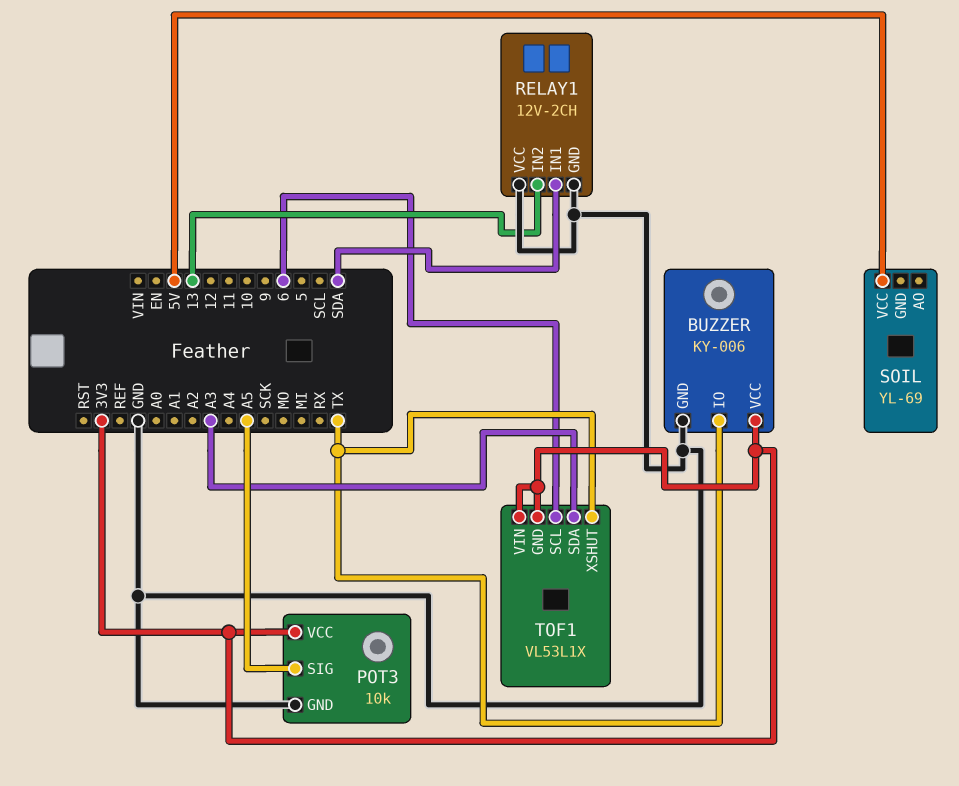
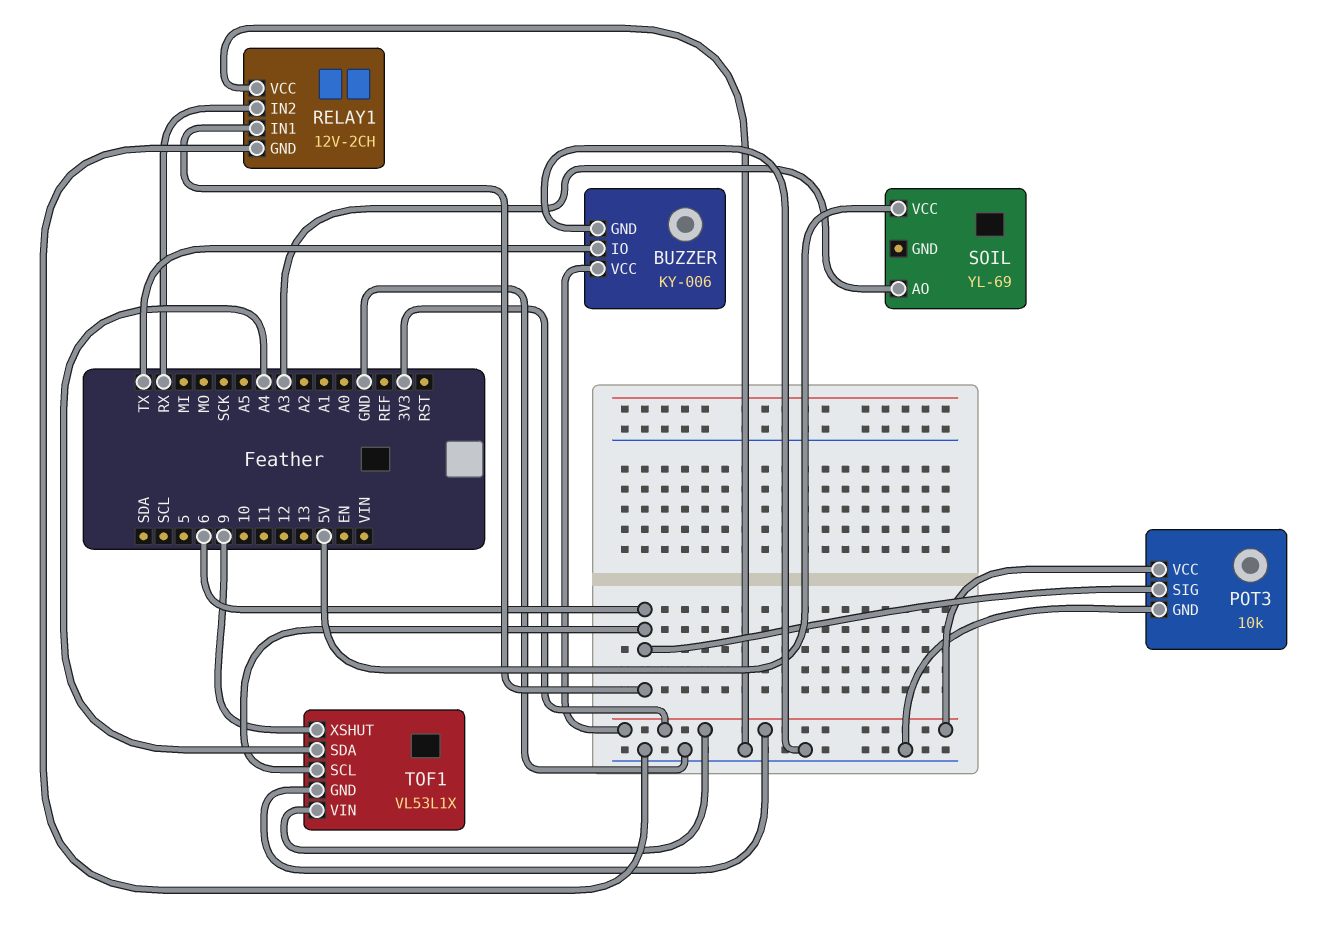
POT3 pin SIG: A5 -> 6
RELAY1 pin IN1: SDA -> 6
RELAY1 pin IN2: 13 -> RX
SOIL pin AO: none -> A3
TOF1 pin SDA: A3 -> A4
TOF1 pin XSHUT: TX -> 9

